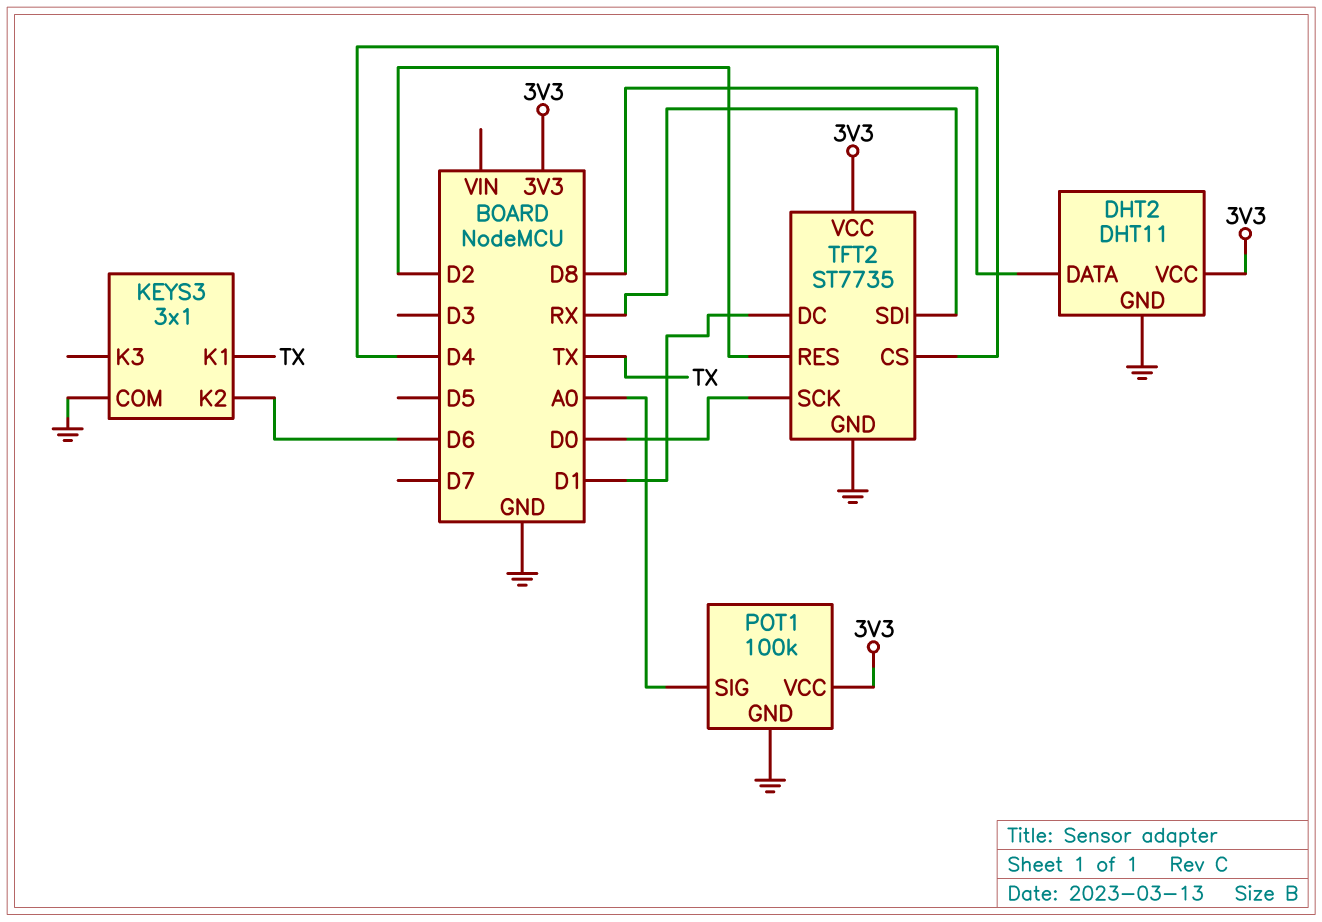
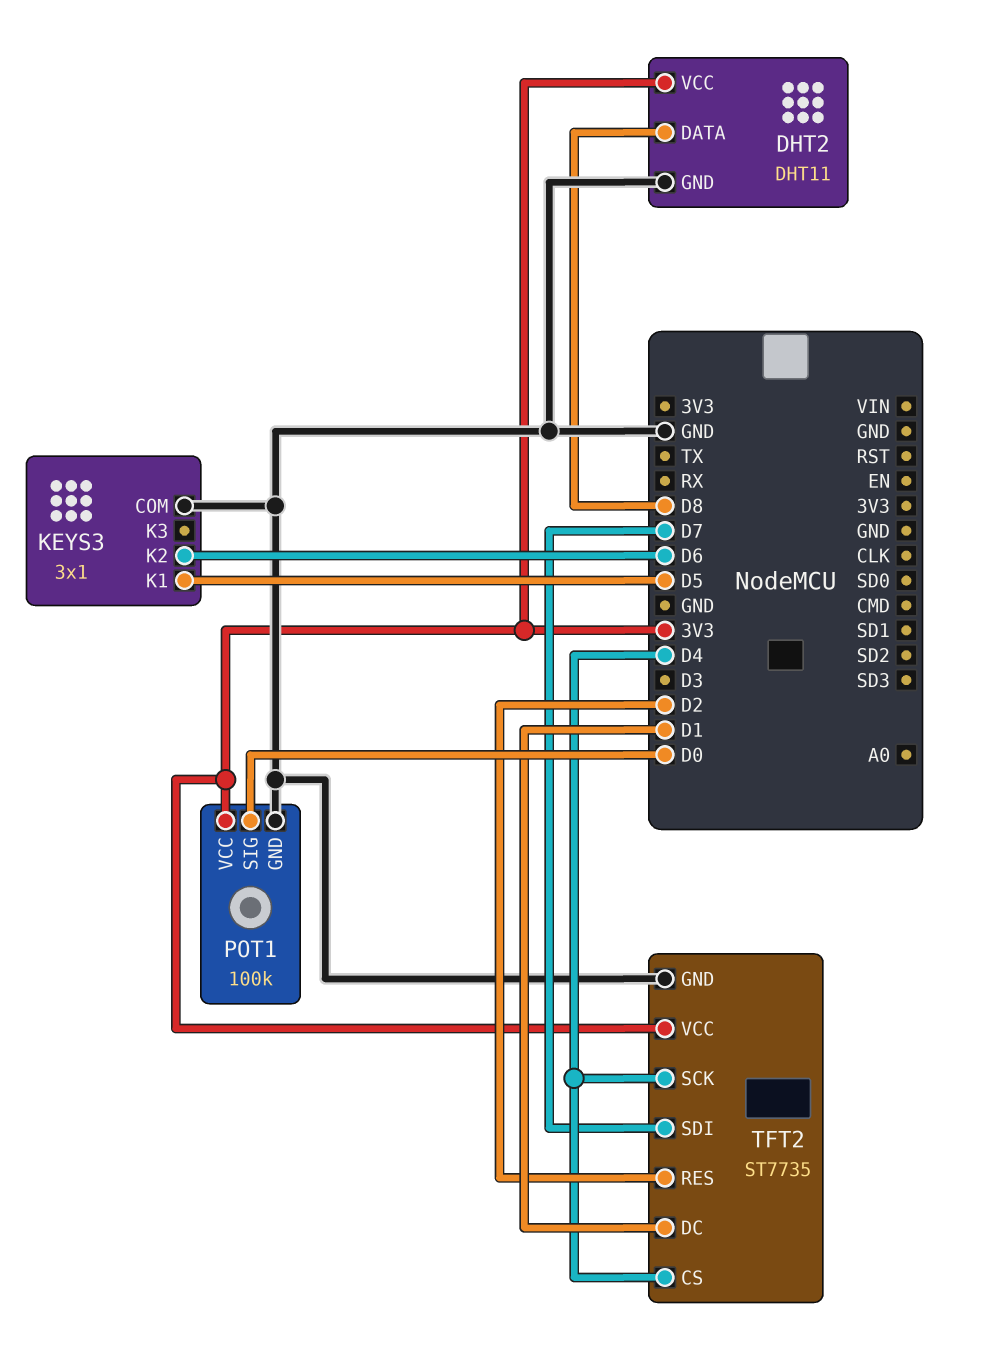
KEYS3 pin K1: TX -> D5
POT1 pin SIG: A0 -> D0
TFT2 pin SCK: D0 -> D4
TFT2 pin SDI: RX -> D7

